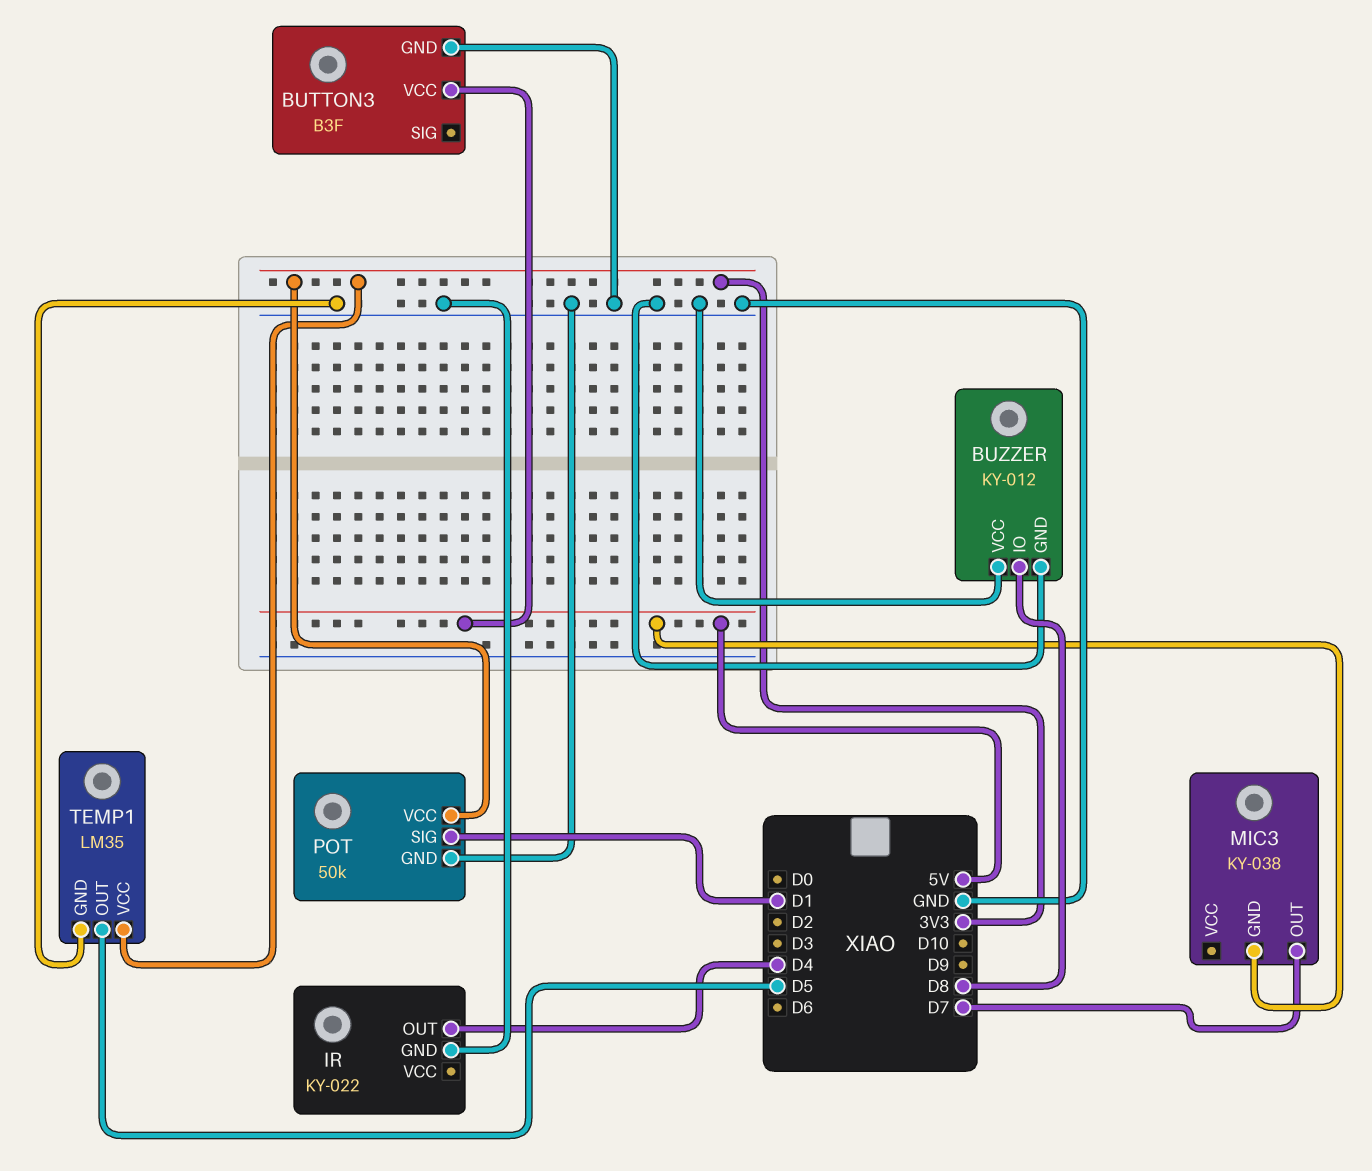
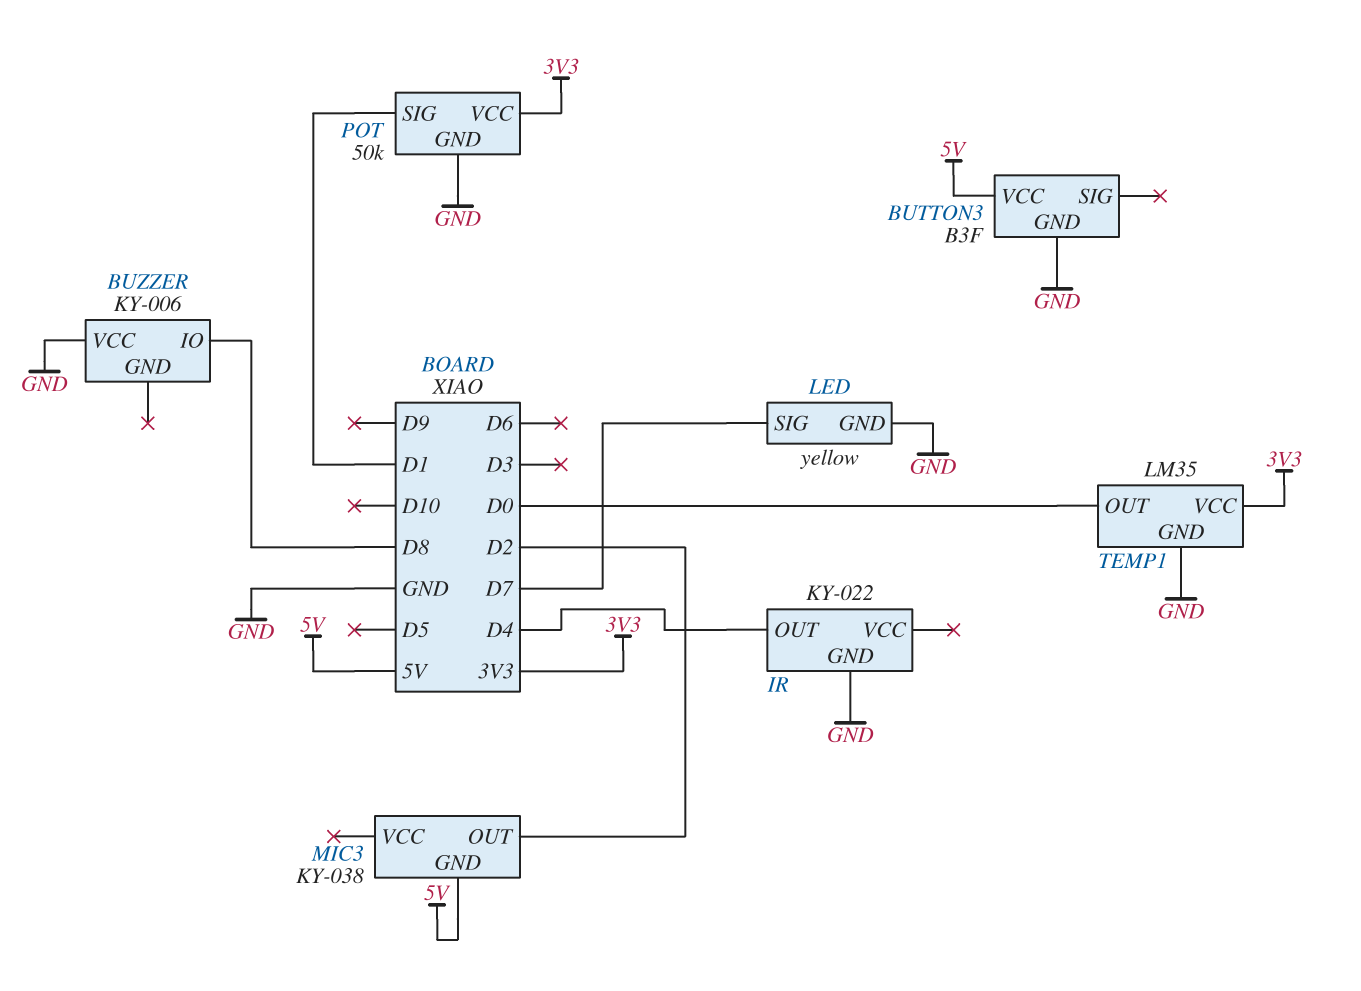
BUZZER: KY-012 -> KY-006
BUZZER pin GND: GND -> none
LED: none -> yellow
LED pin GND: none -> GND
LED pin SIG: none -> D7
MIC3 pin OUT: D7 -> D2
TEMP1 pin OUT: D5 -> D0

